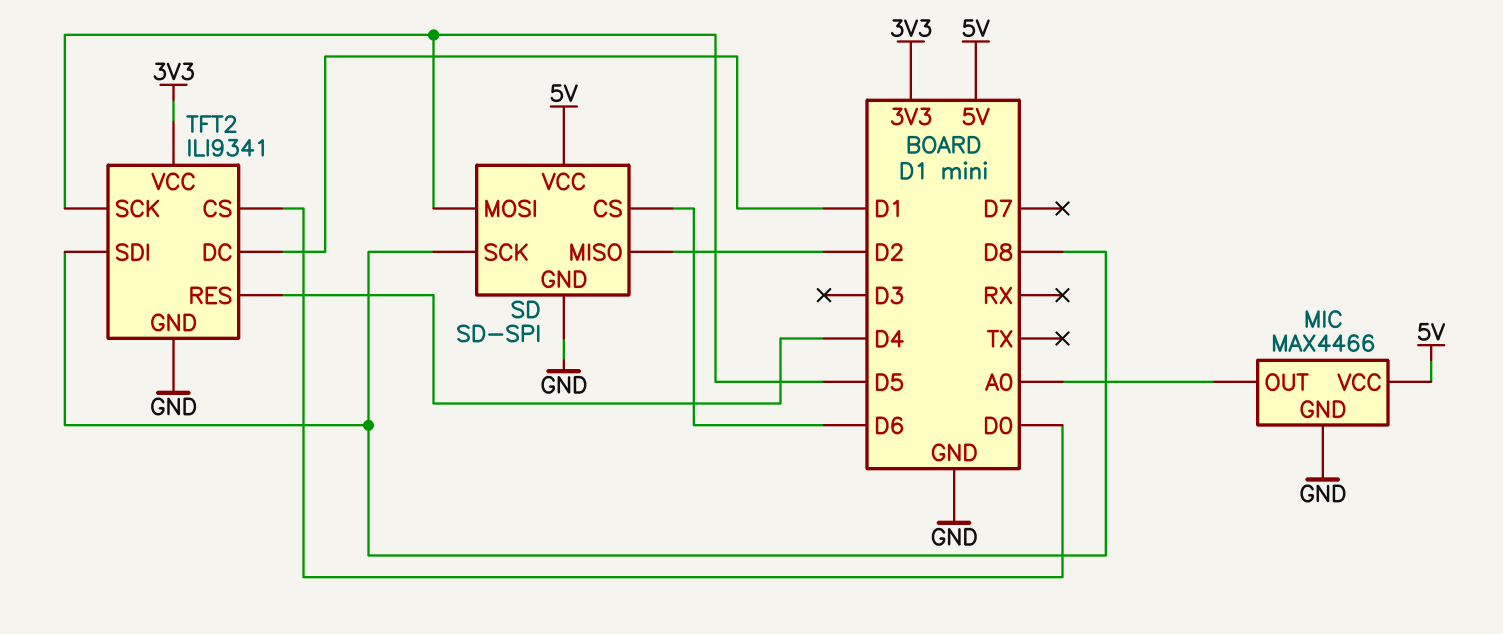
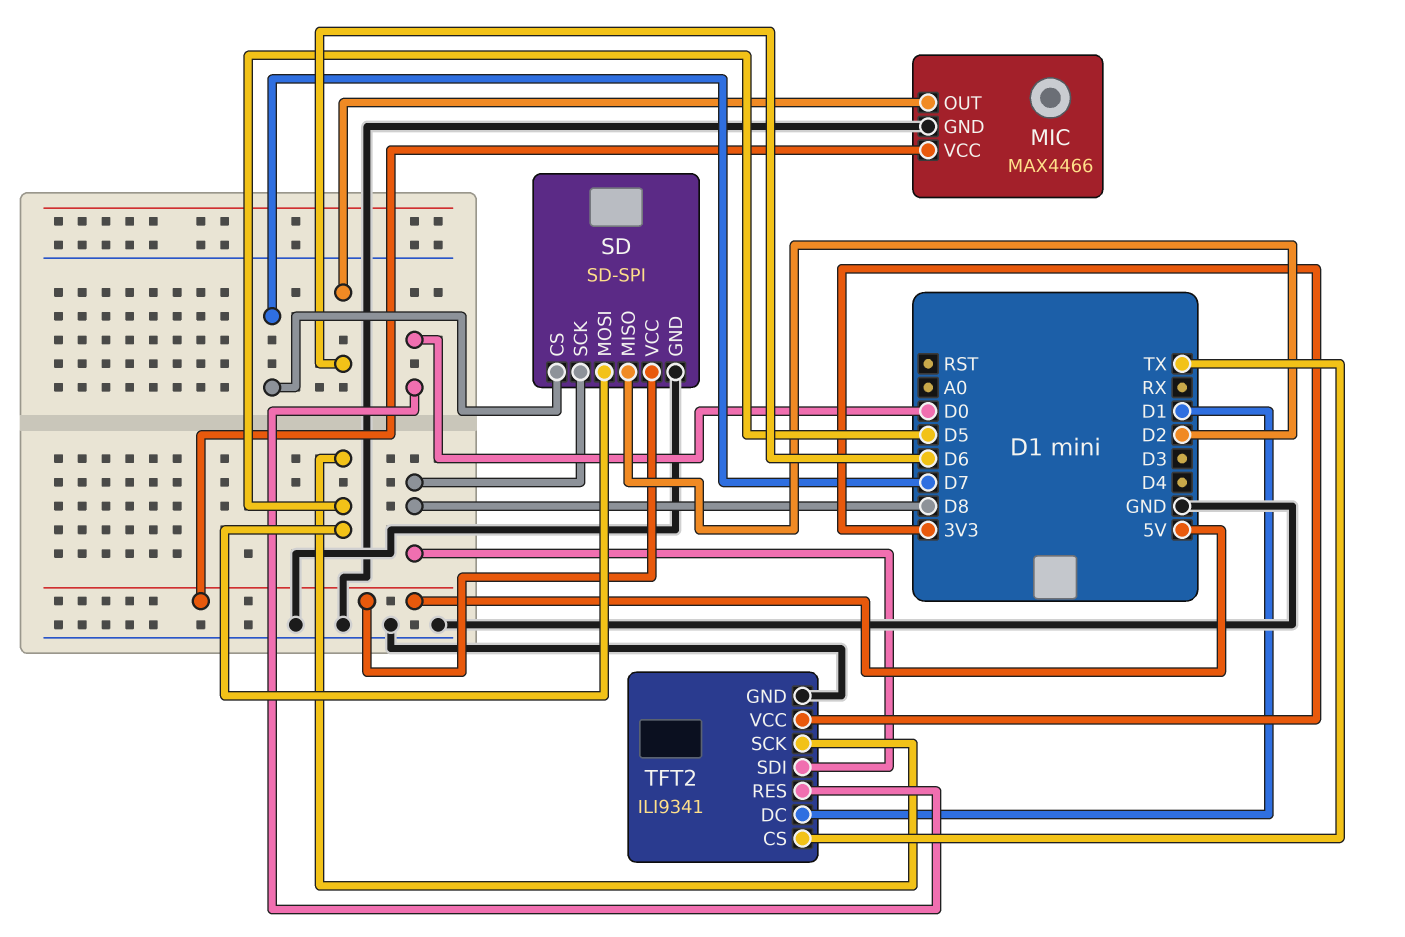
MIC pin OUT: A0 -> D6
SD pin CS: D6 -> D7
TFT2 pin CS: D0 -> TX
TFT2 pin RES: D4 -> D0

